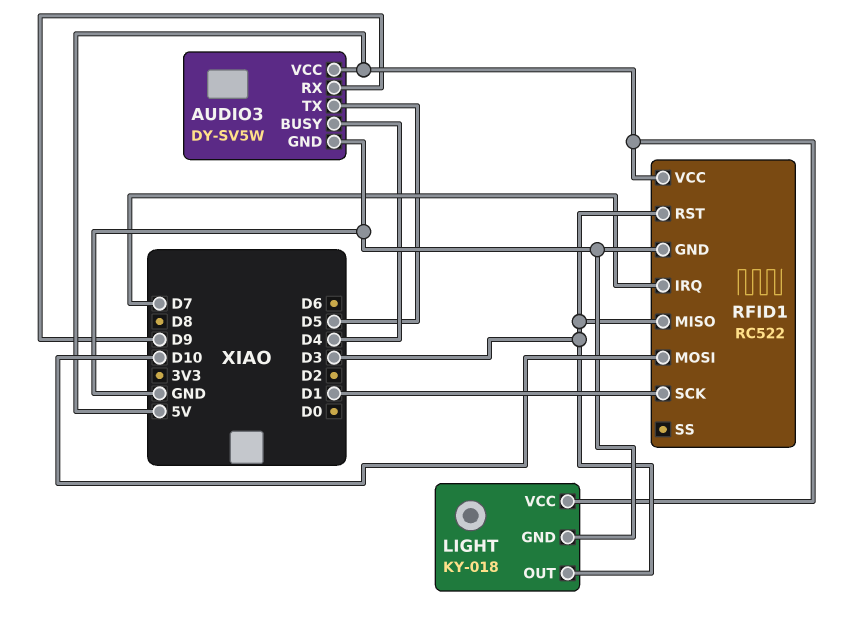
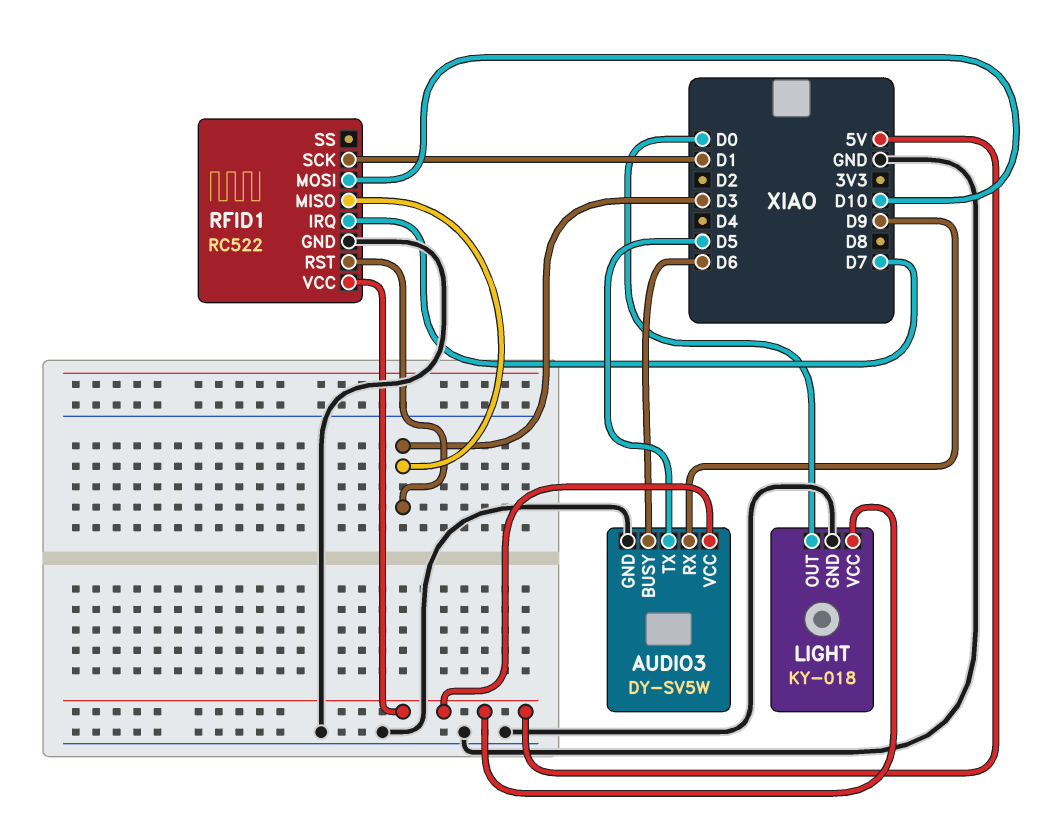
AUDIO3 pin BUSY: D4 -> D6
LIGHT pin OUT: D3 -> D0

